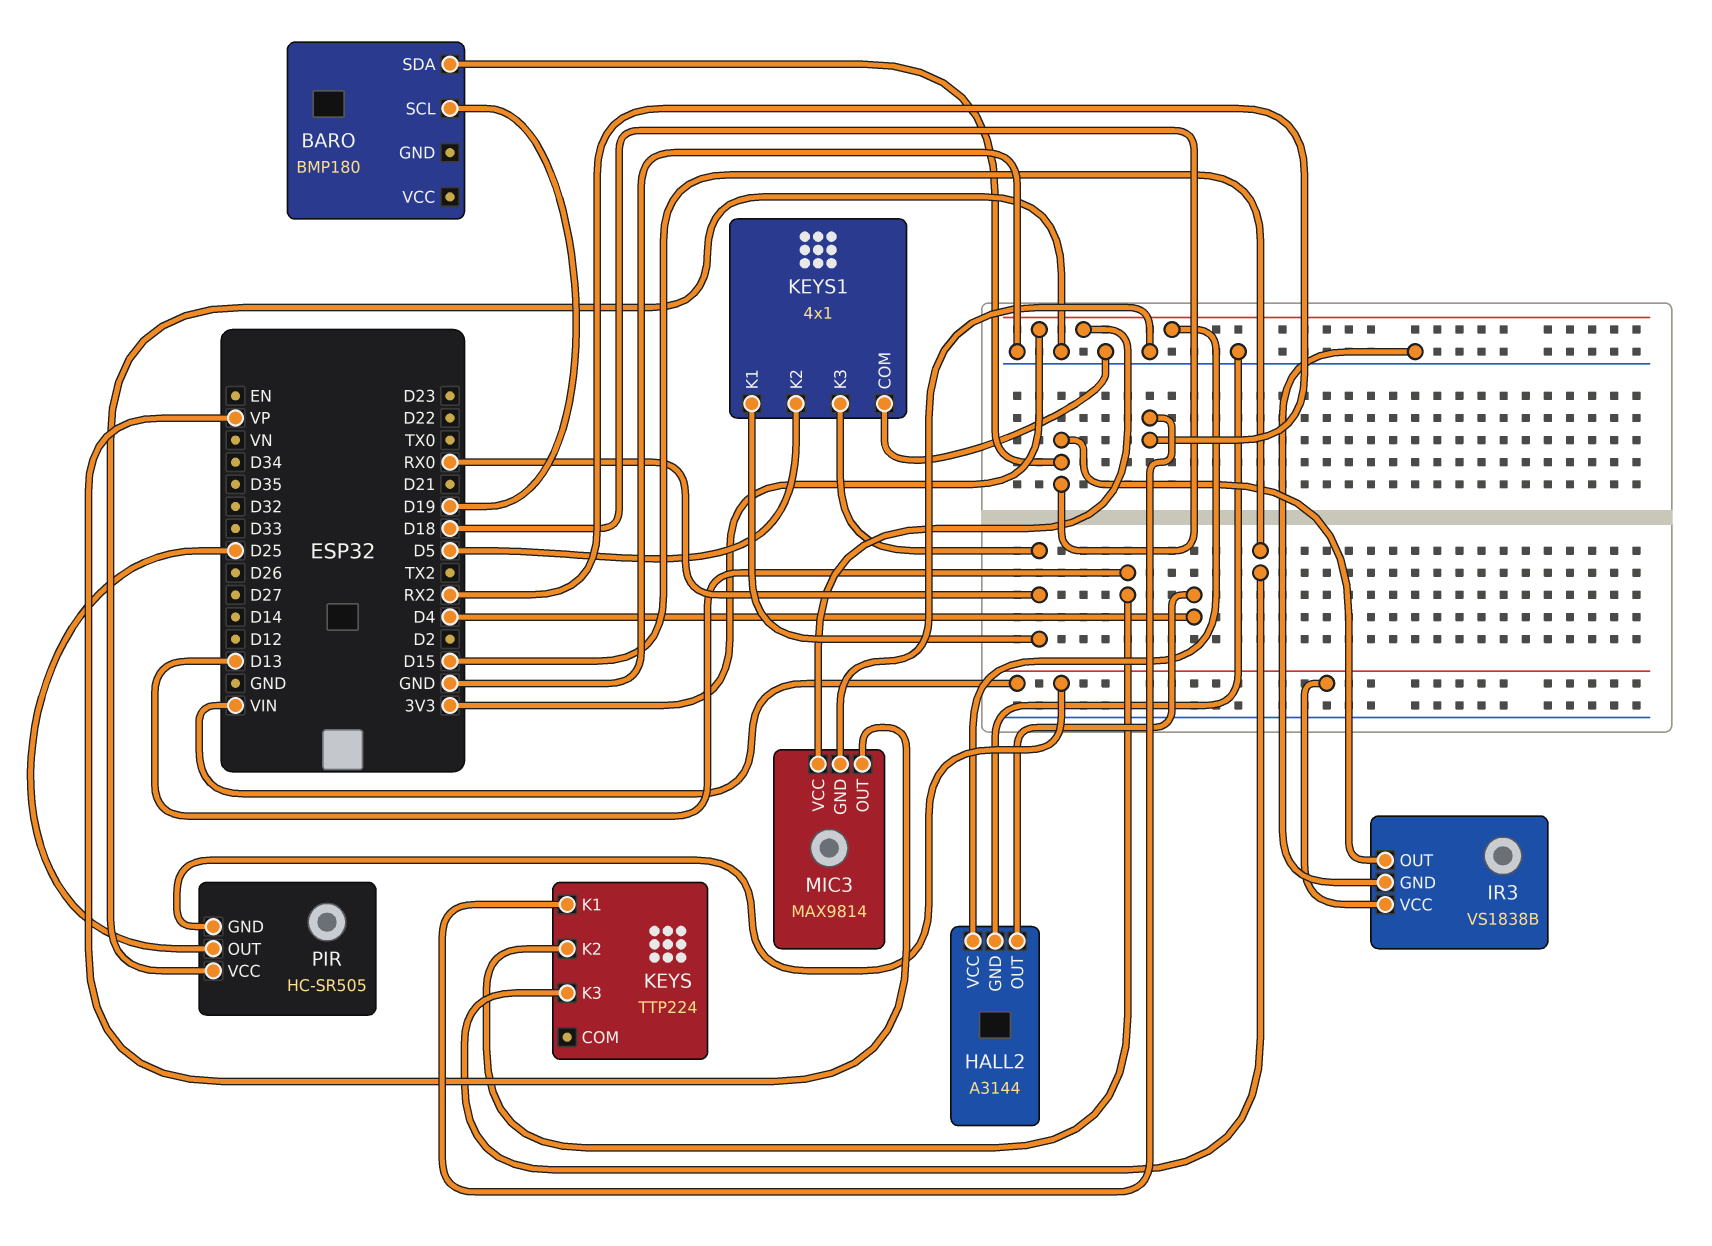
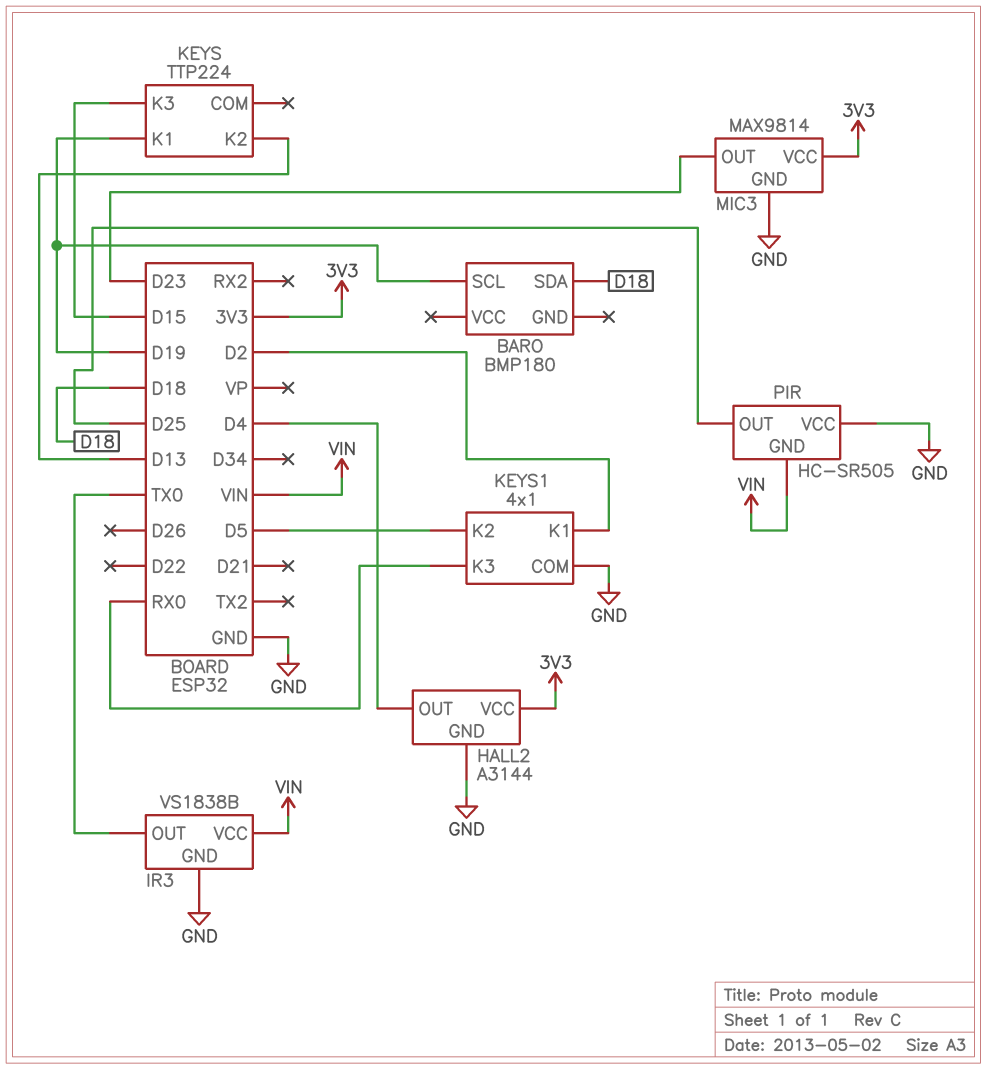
IR3 pin OUT: D18 -> TX0
KEYS pin K1: RX2 -> D19
KEYS1 pin K1: RX0 -> D2
MIC3 pin OUT: VP -> D23

